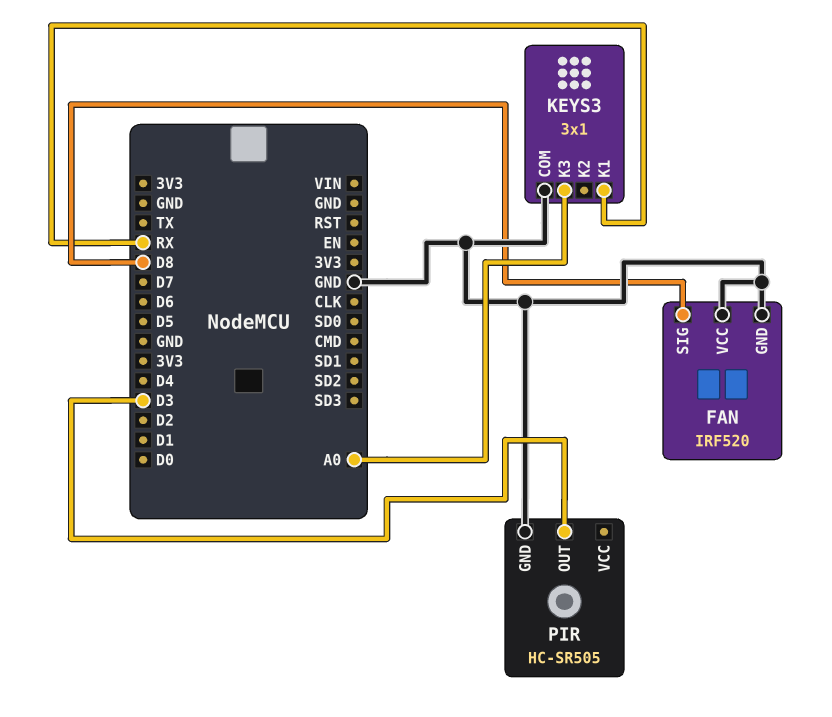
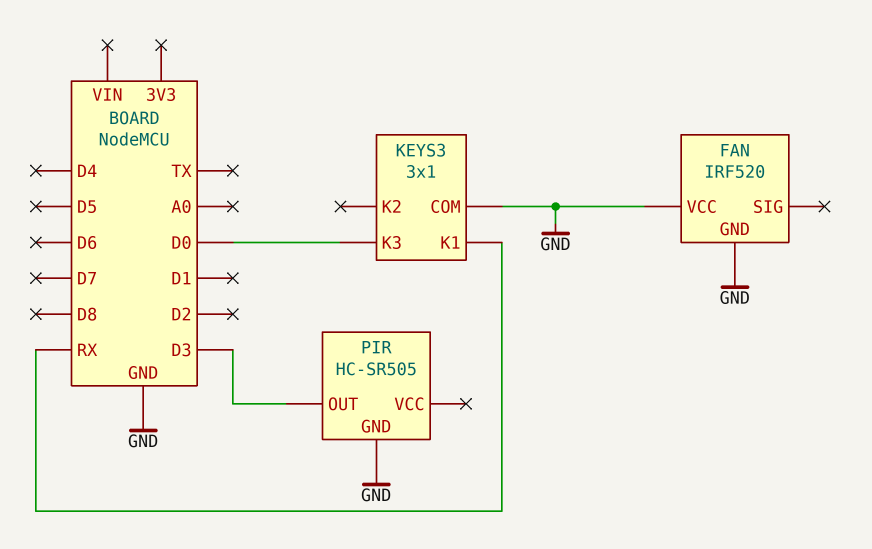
FAN pin SIG: D8 -> none
KEYS3 pin K3: A0 -> D0

